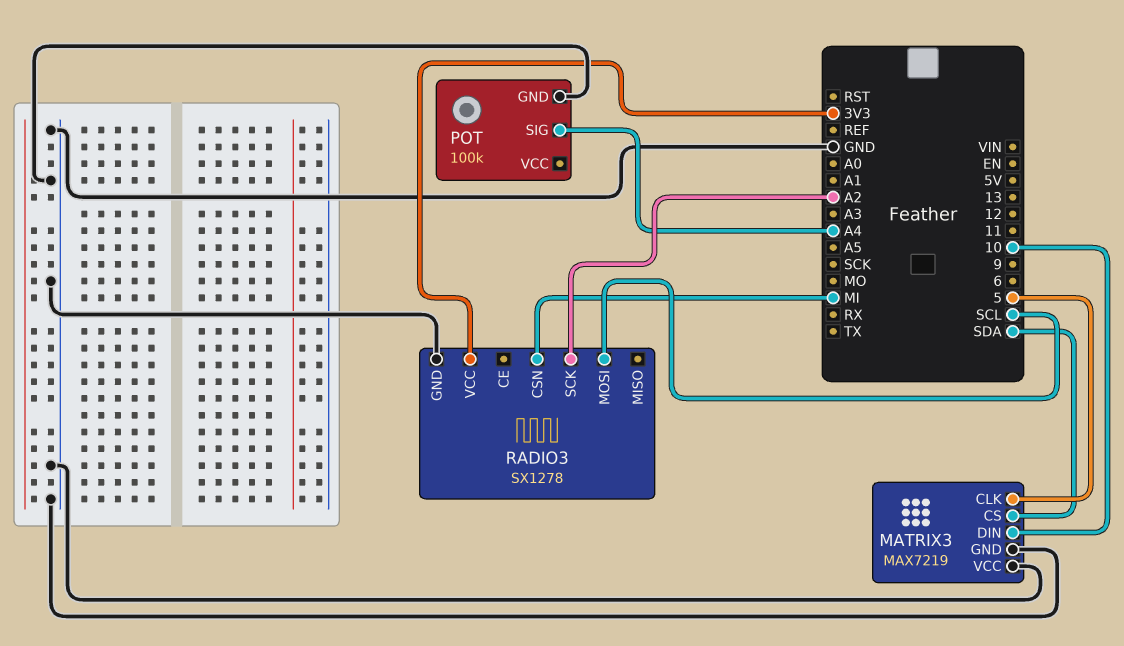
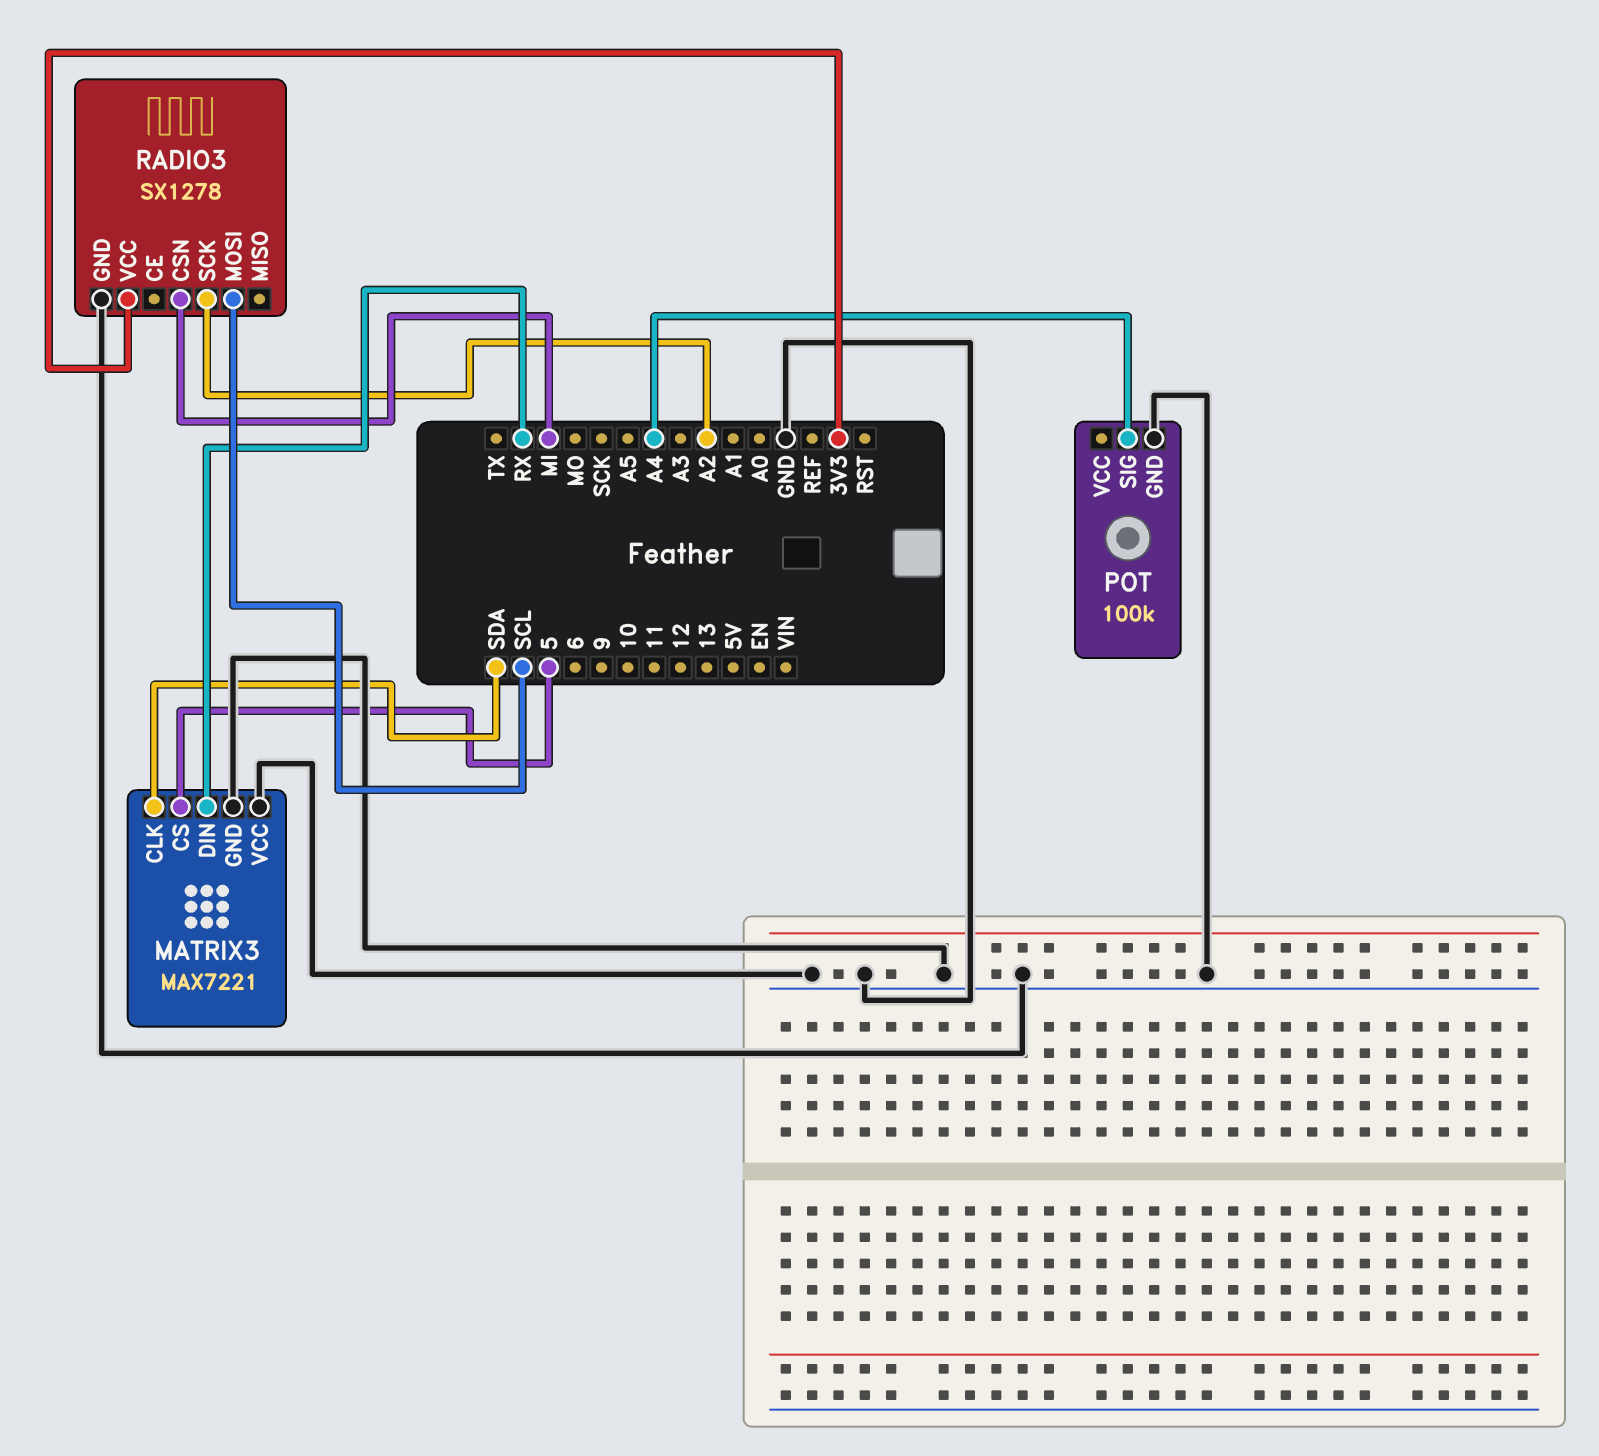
MATRIX3: MAX7219 -> MAX7221
MATRIX3 pin CLK: 5 -> SDA
MATRIX3 pin CS: SDA -> 5
MATRIX3 pin DIN: 10 -> RX

